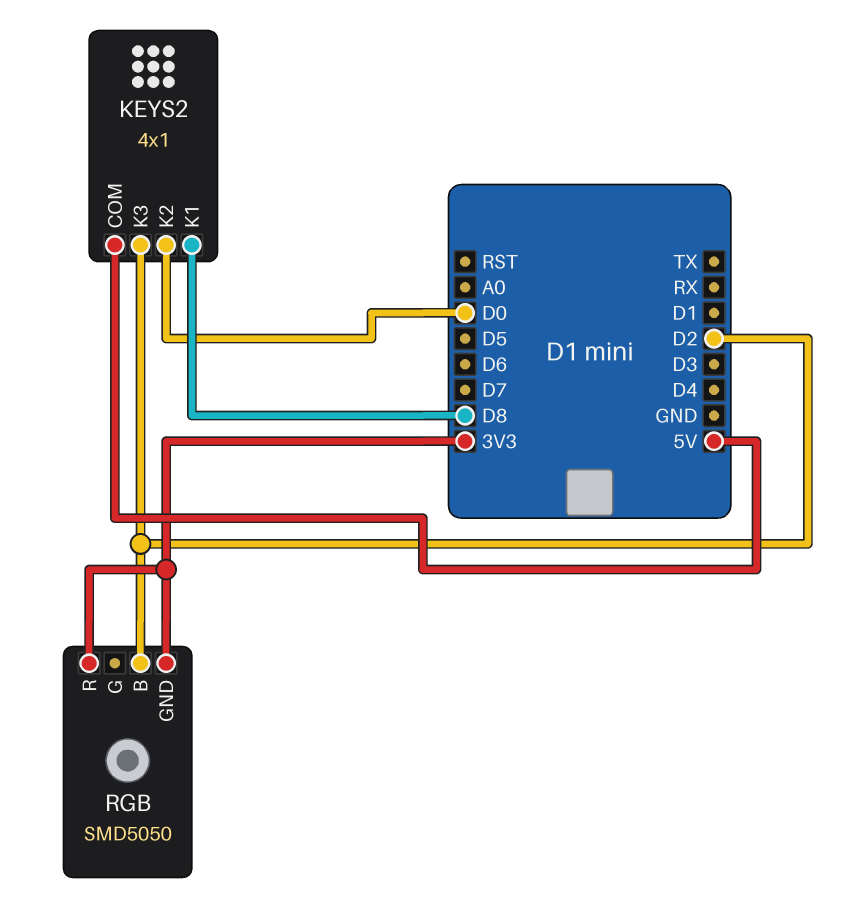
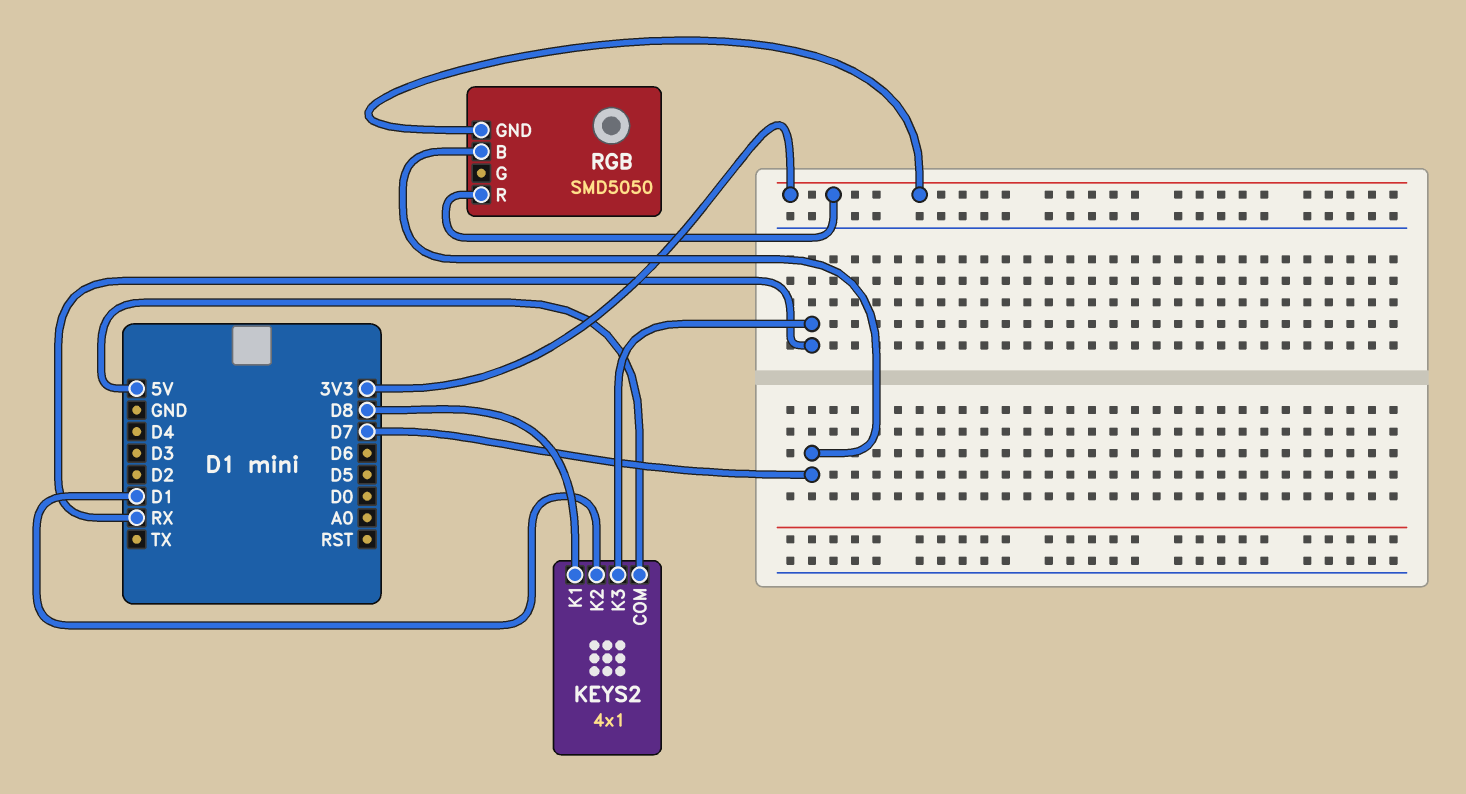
KEYS2 pin K2: D0 -> D1
KEYS2 pin K3: D2 -> RX
RGB pin B: D2 -> D7

